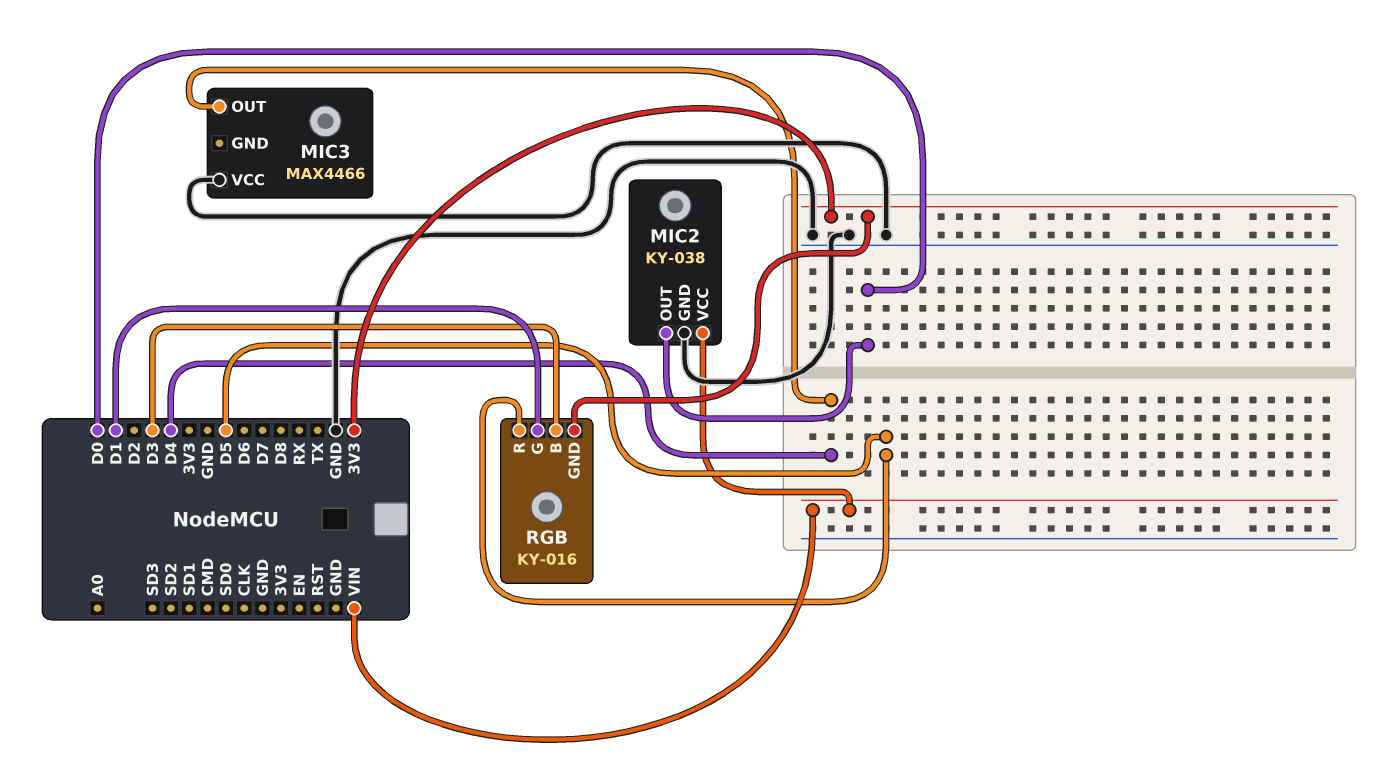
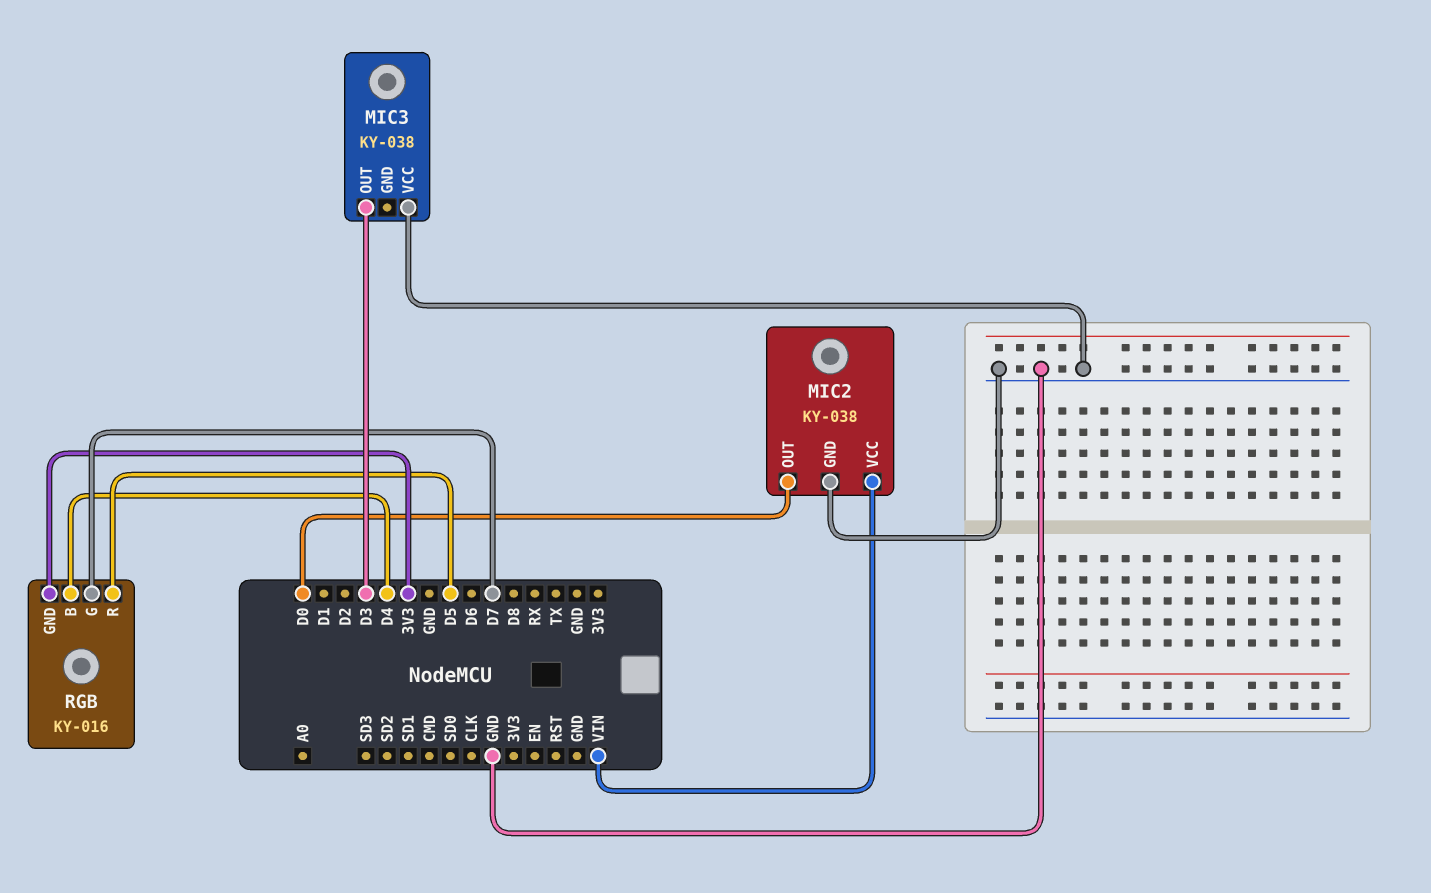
MIC3: MAX4466 -> KY-038
MIC3 pin OUT: D4 -> D3
RGB pin B: D3 -> D4
RGB pin G: D1 -> D7

